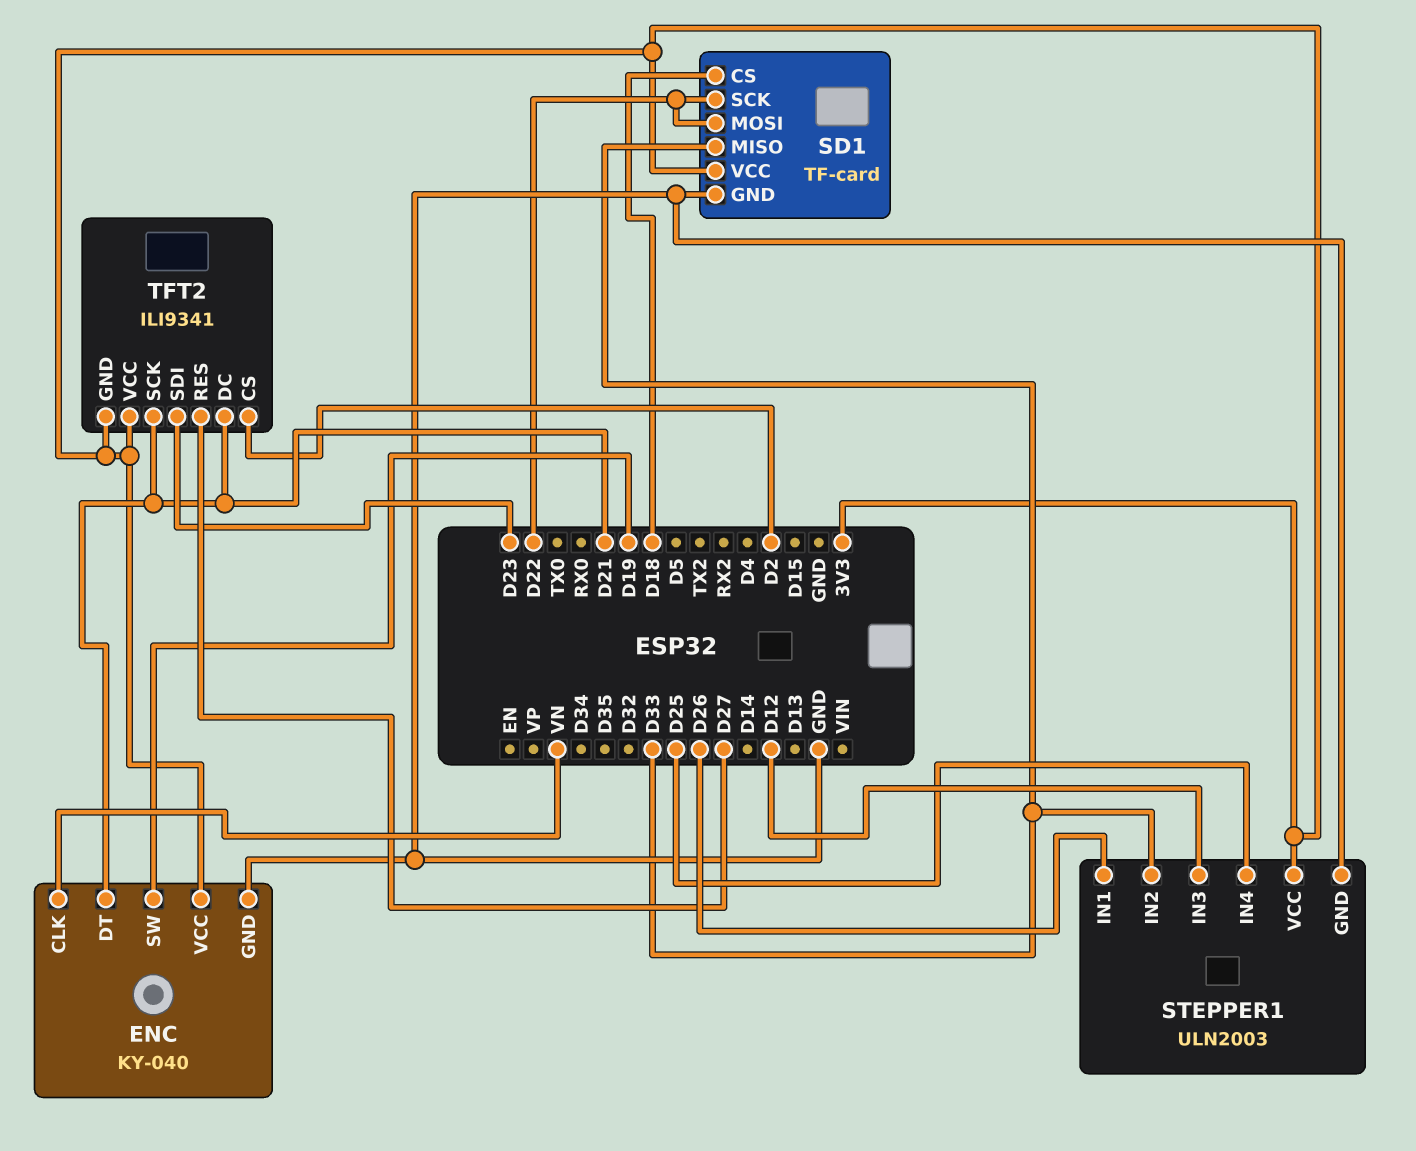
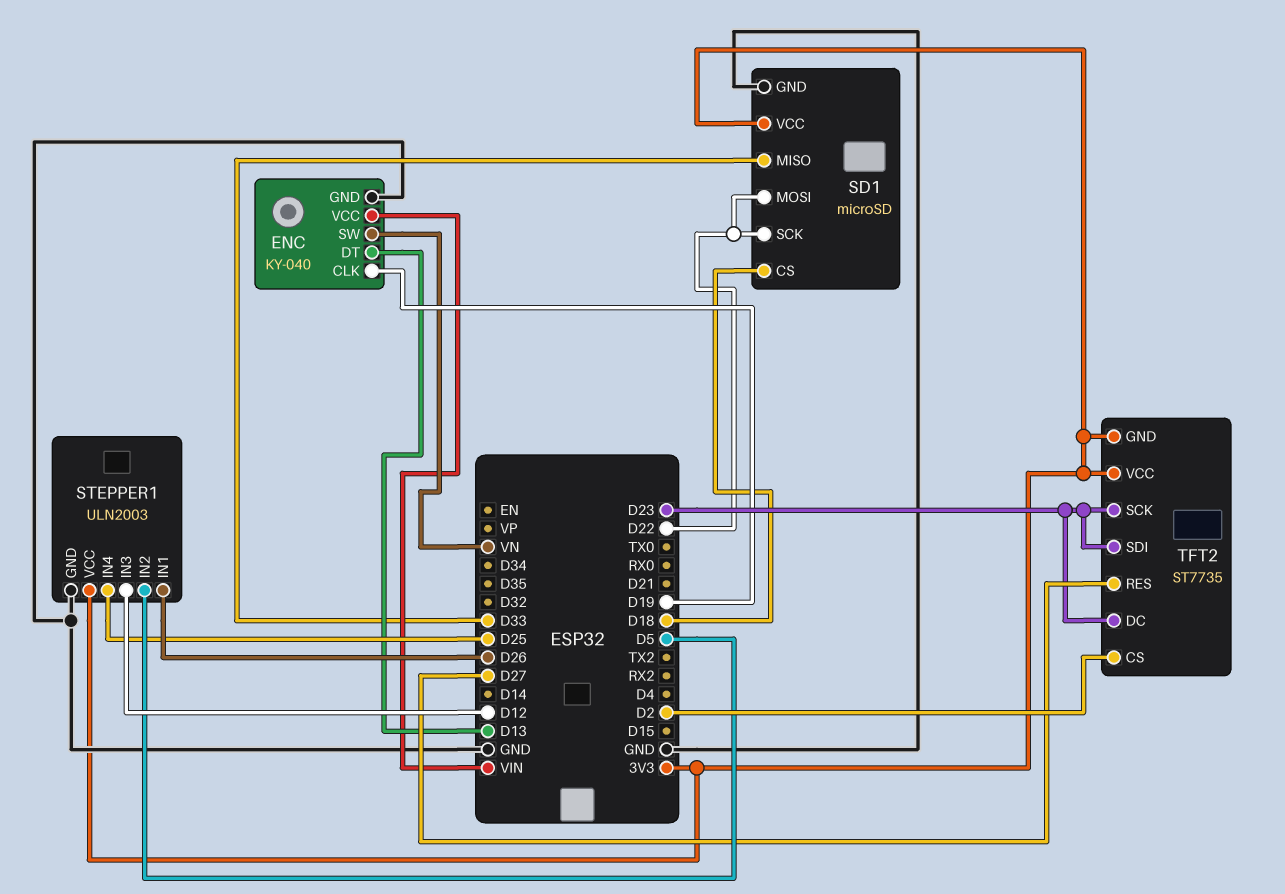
ENC pin CLK: VN -> D19
ENC pin DT: D21 -> D13
ENC pin SW: D19 -> VN
ENC pin VCC: 3V3 -> VIN
SD1: TF-card -> microSD
STEPPER1 pin IN2: D33 -> D5
TFT2: ILI9341 -> ST7735
TFT2 pin DC: D21 -> D23
TFT2 pin SCK: D21 -> D23

